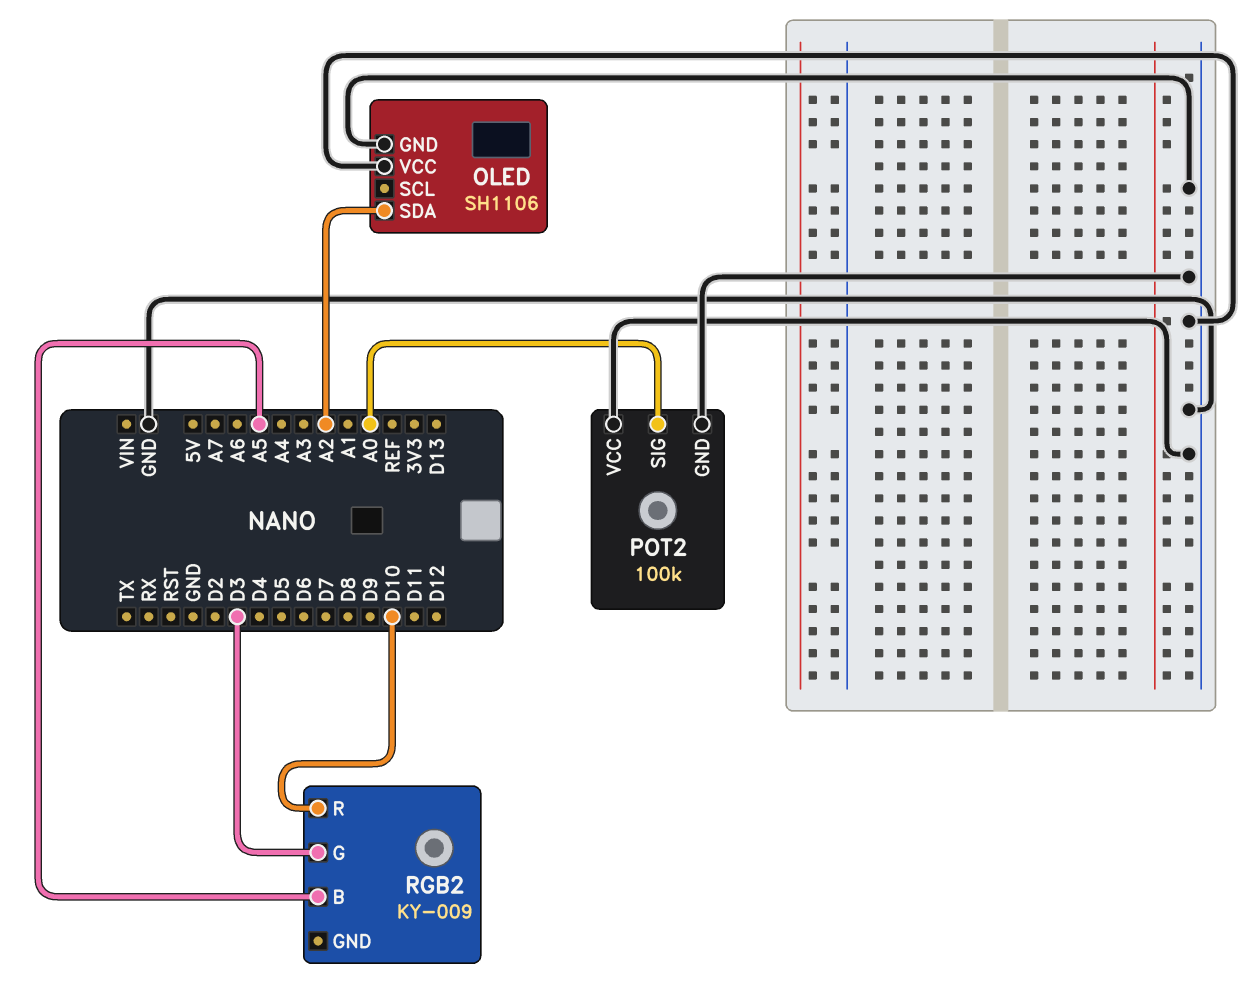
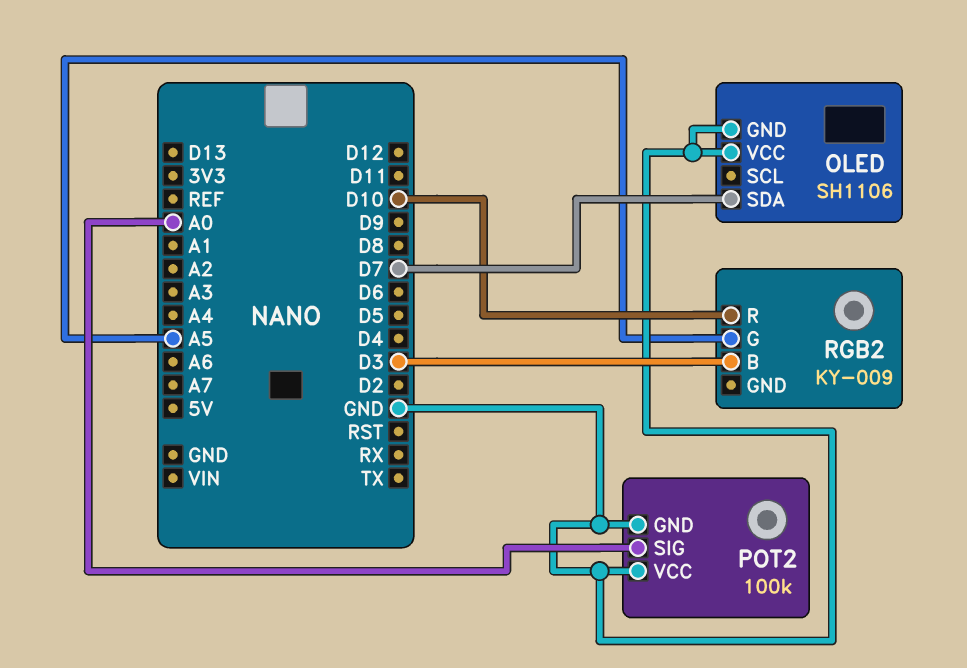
OLED pin SDA: A2 -> D7
RGB2 pin B: A5 -> D3
RGB2 pin G: D3 -> A5

